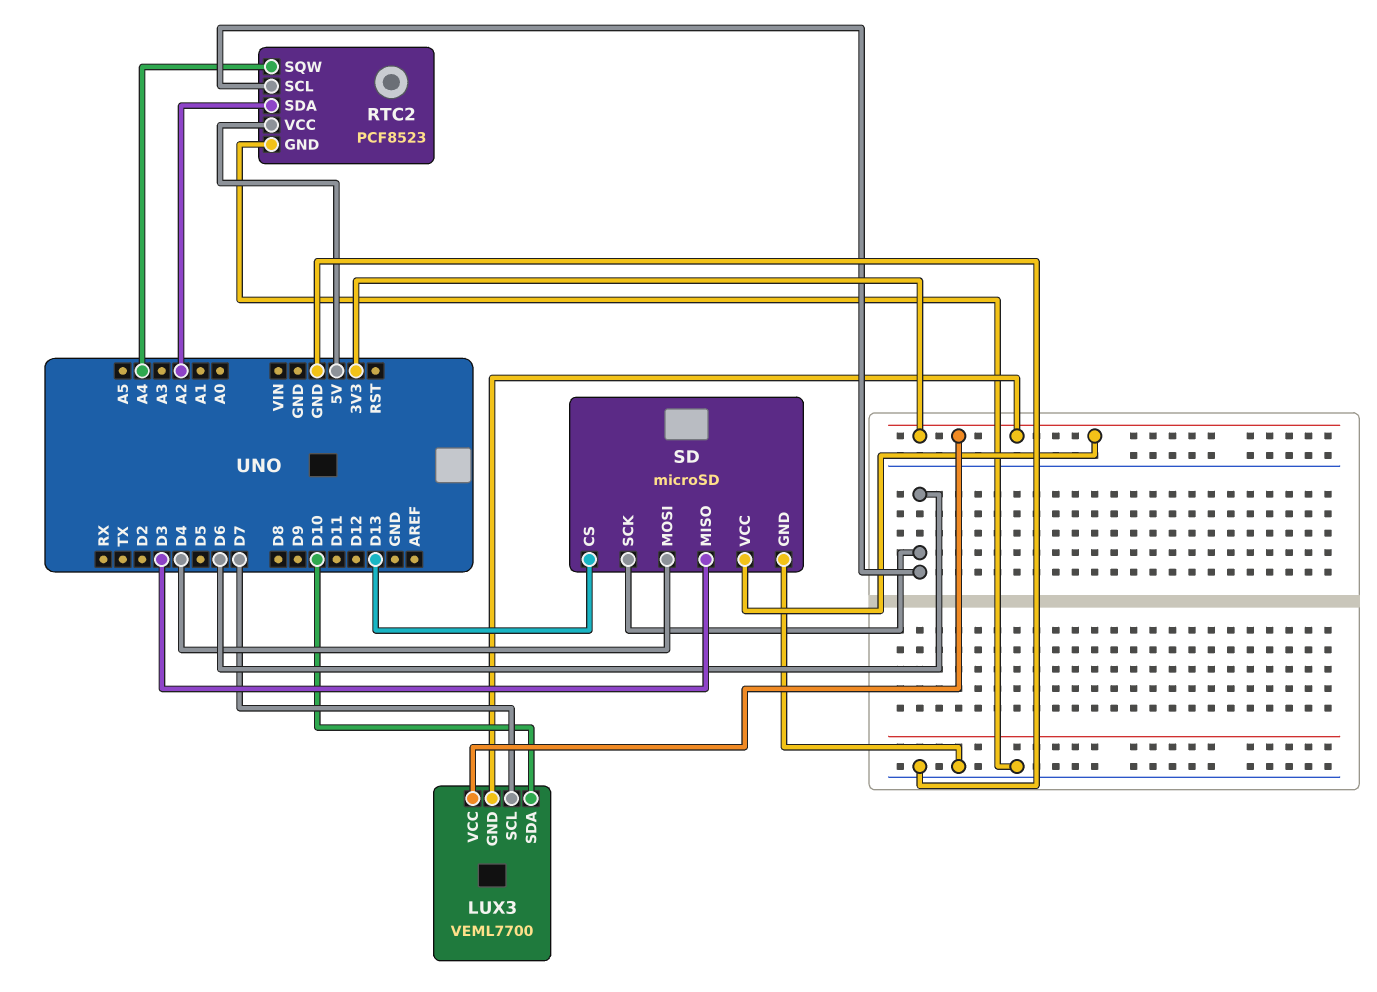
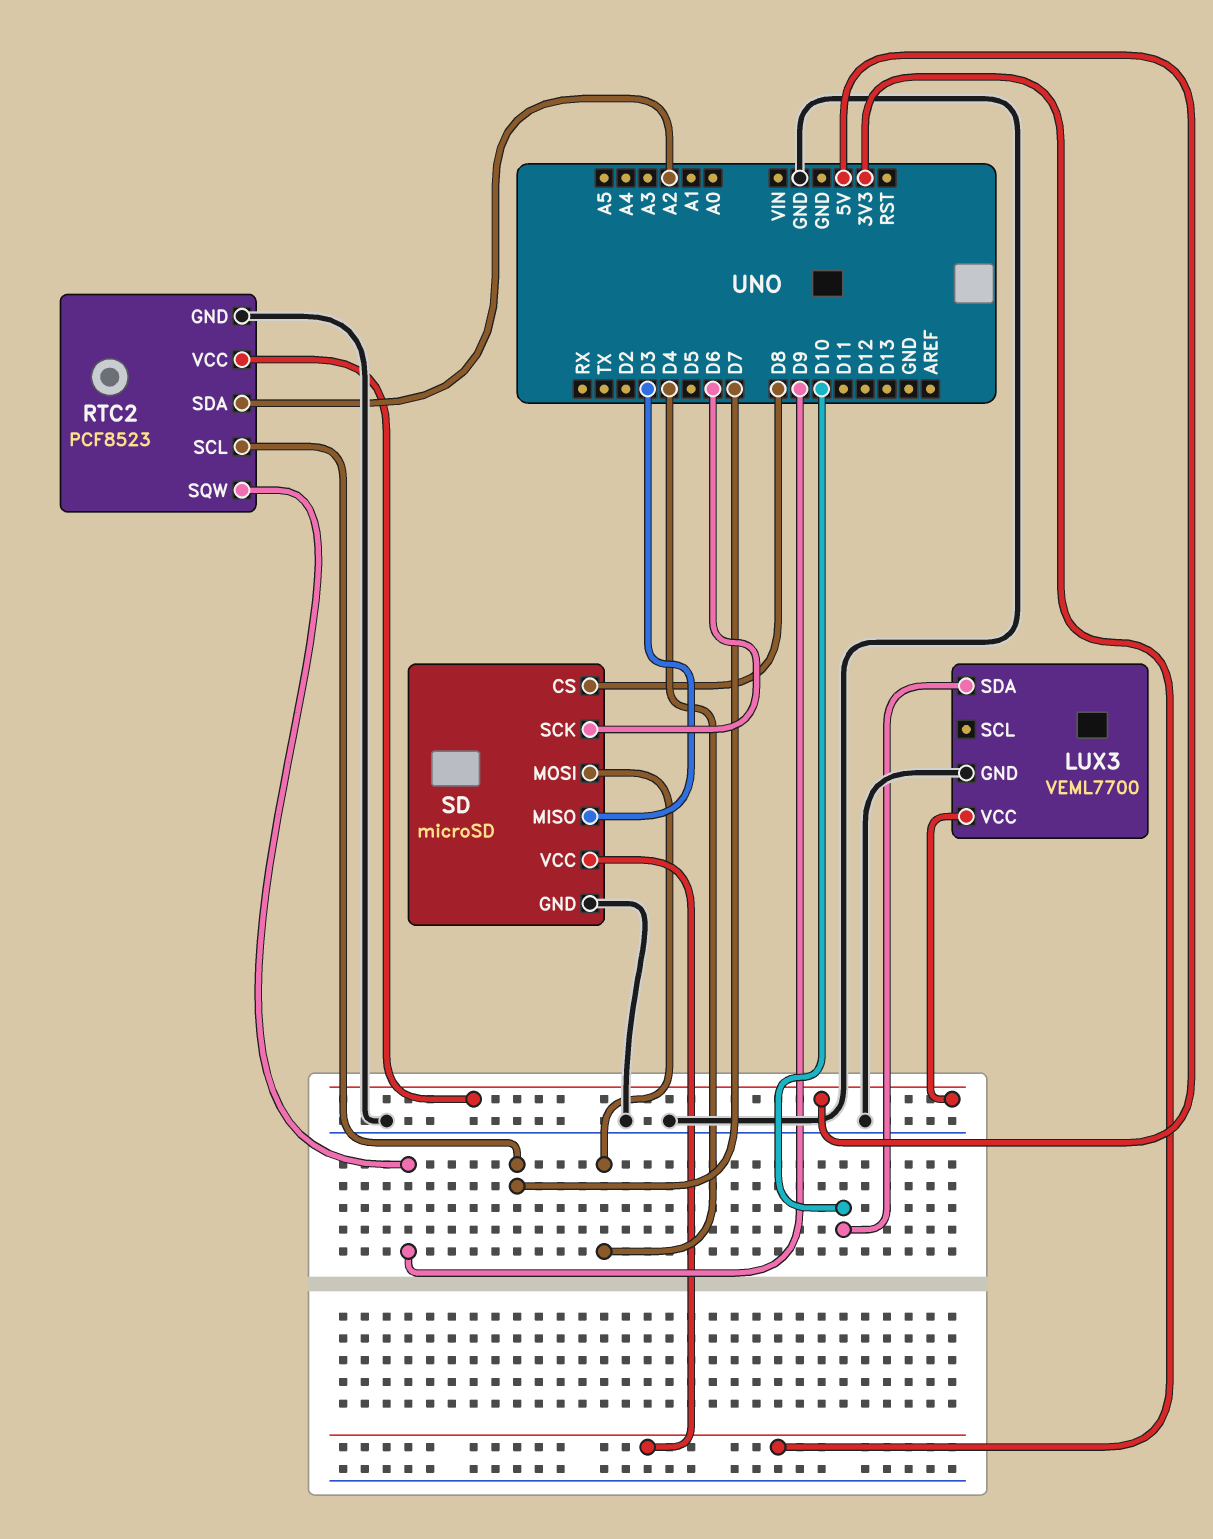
LUX3 pin GND: 3V3 -> GND
LUX3 pin SCL: D7 -> none
LUX3 pin VCC: 3V3 -> 5V
RTC2 pin SCL: D6 -> D7
RTC2 pin SQW: A4 -> D9
SD pin CS: D13 -> D8

